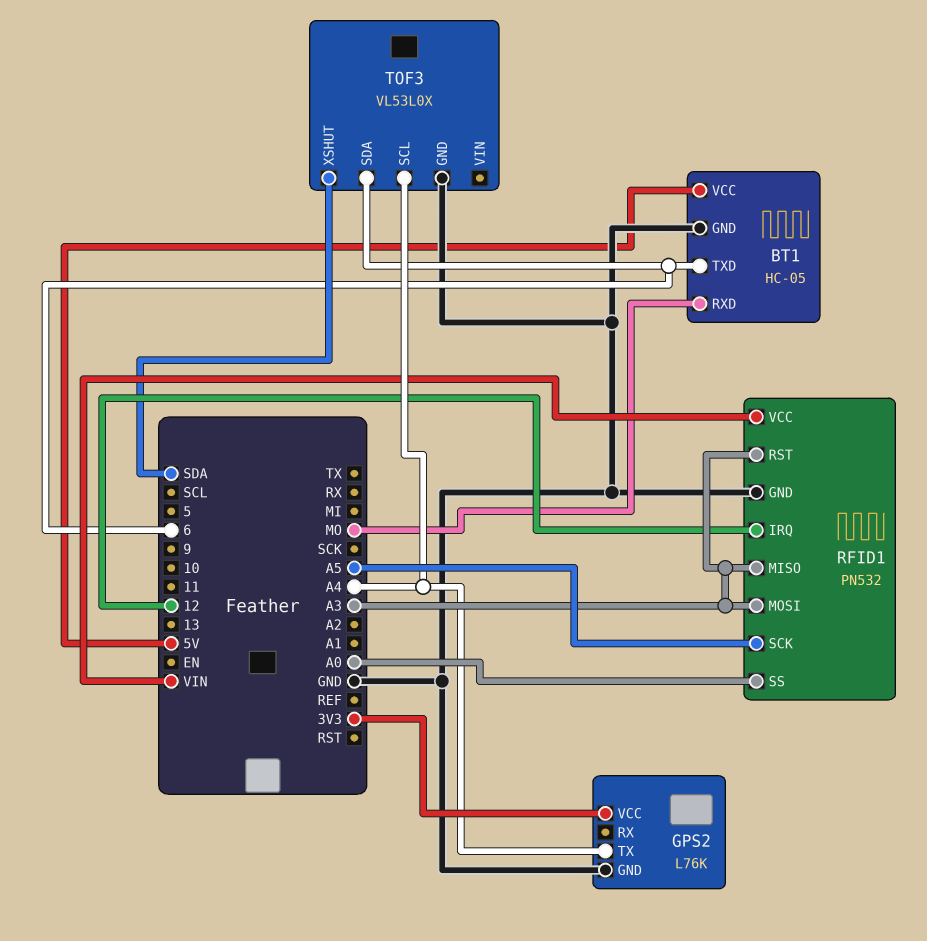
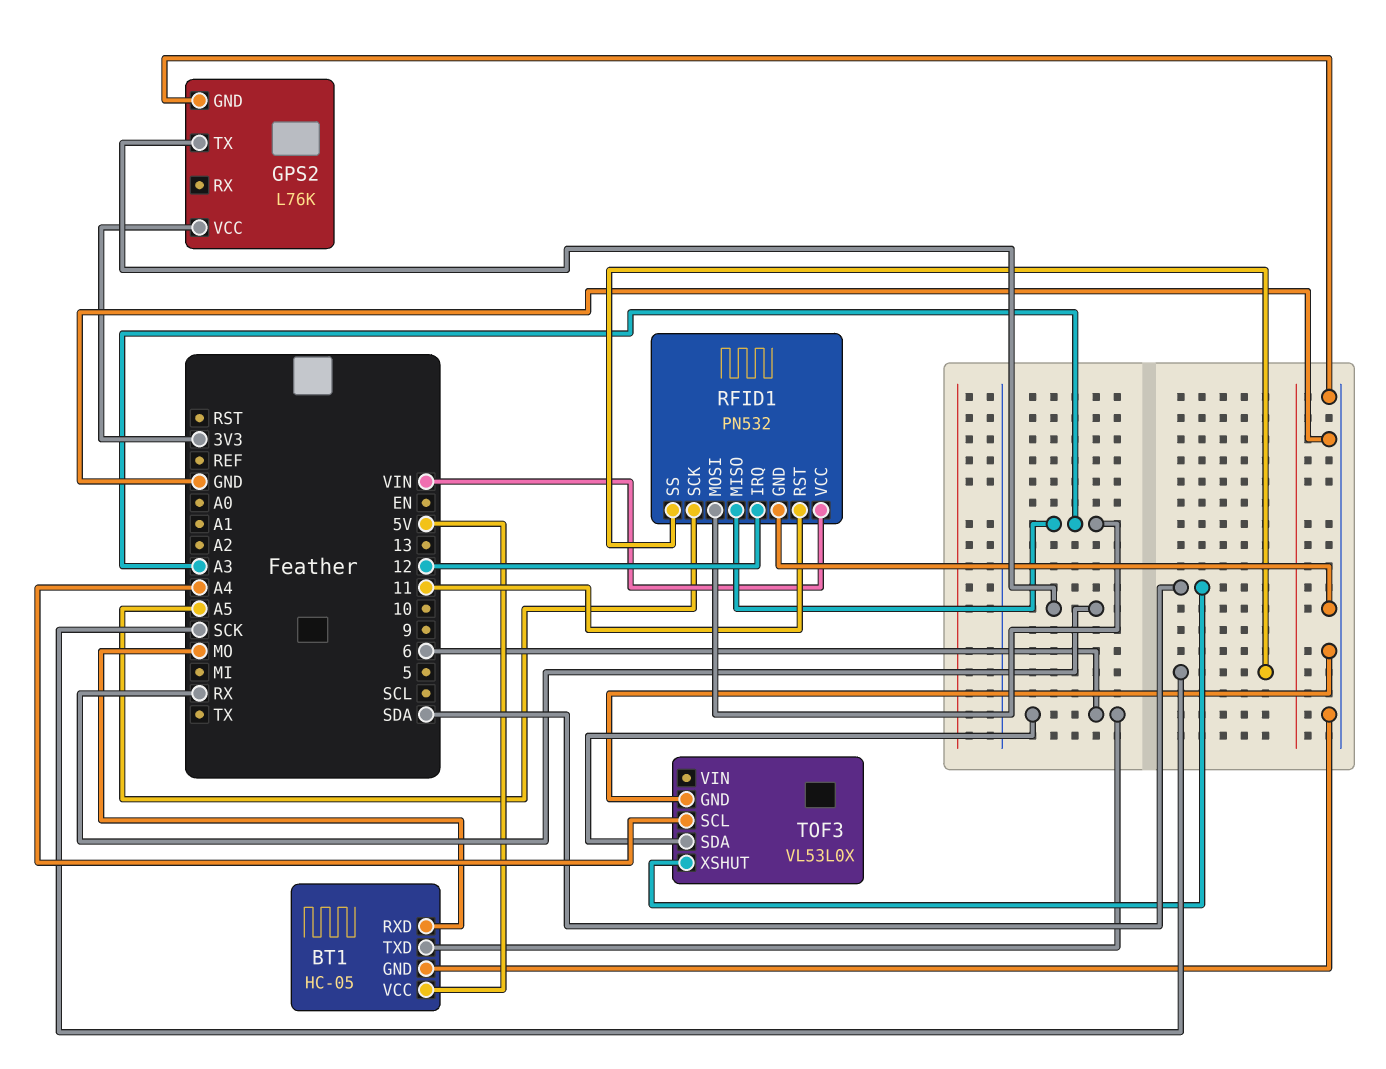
GPS2 pin TX: A4 -> RX
RFID1 pin RST: A3 -> 11
RFID1 pin SS: A0 -> SCK

